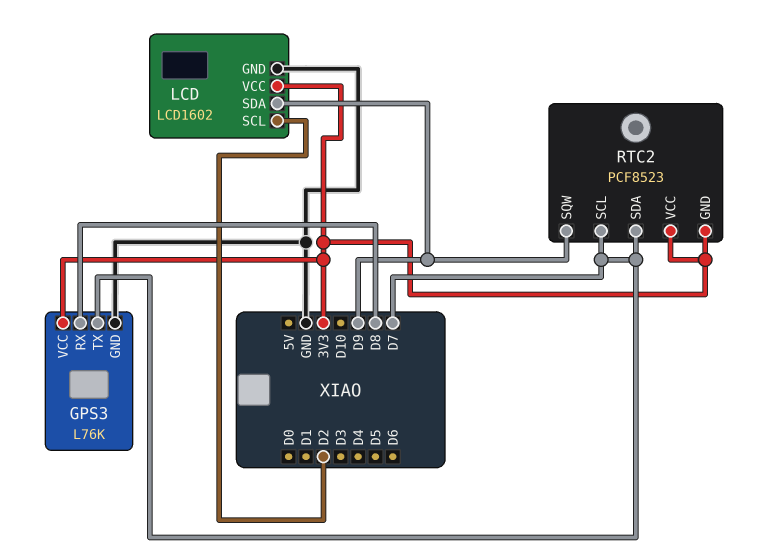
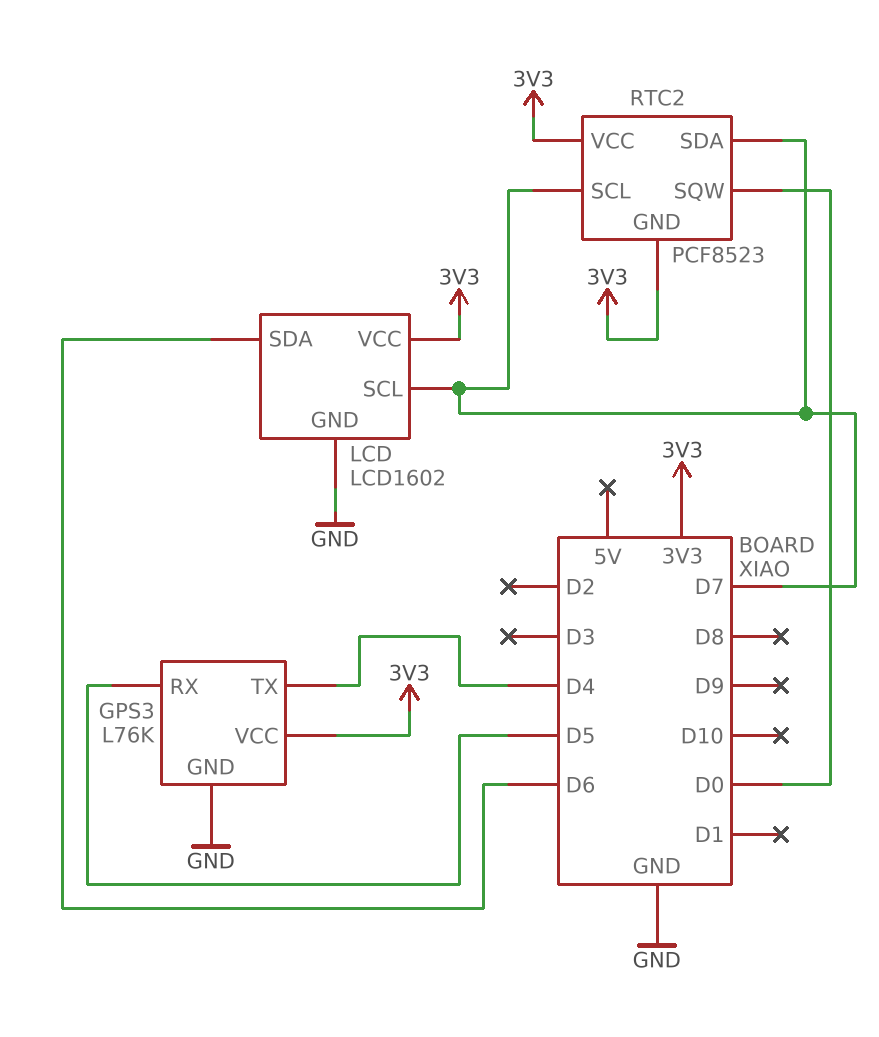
GPS3 pin RX: D8 -> D5
GPS3 pin TX: D7 -> D4
LCD pin SCL: D2 -> D7
LCD pin SDA: D9 -> D6
RTC2 pin SQW: D9 -> D0

